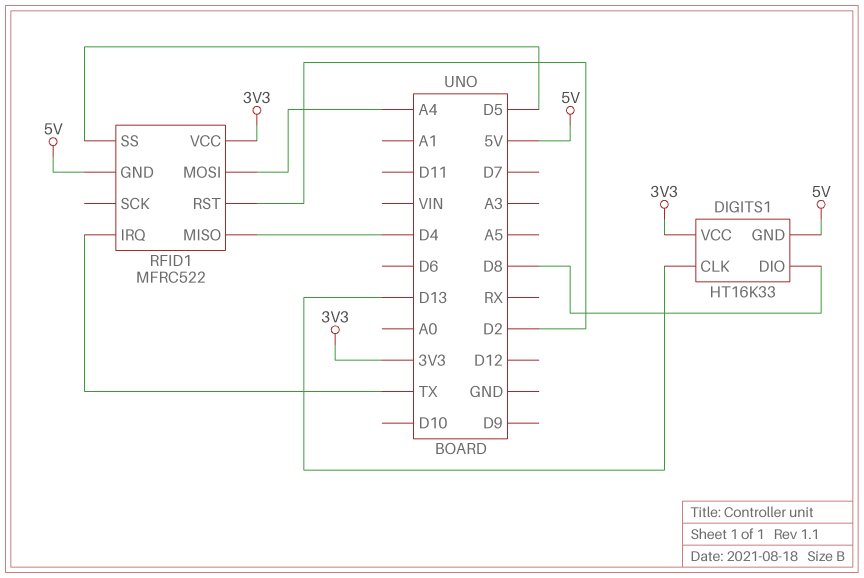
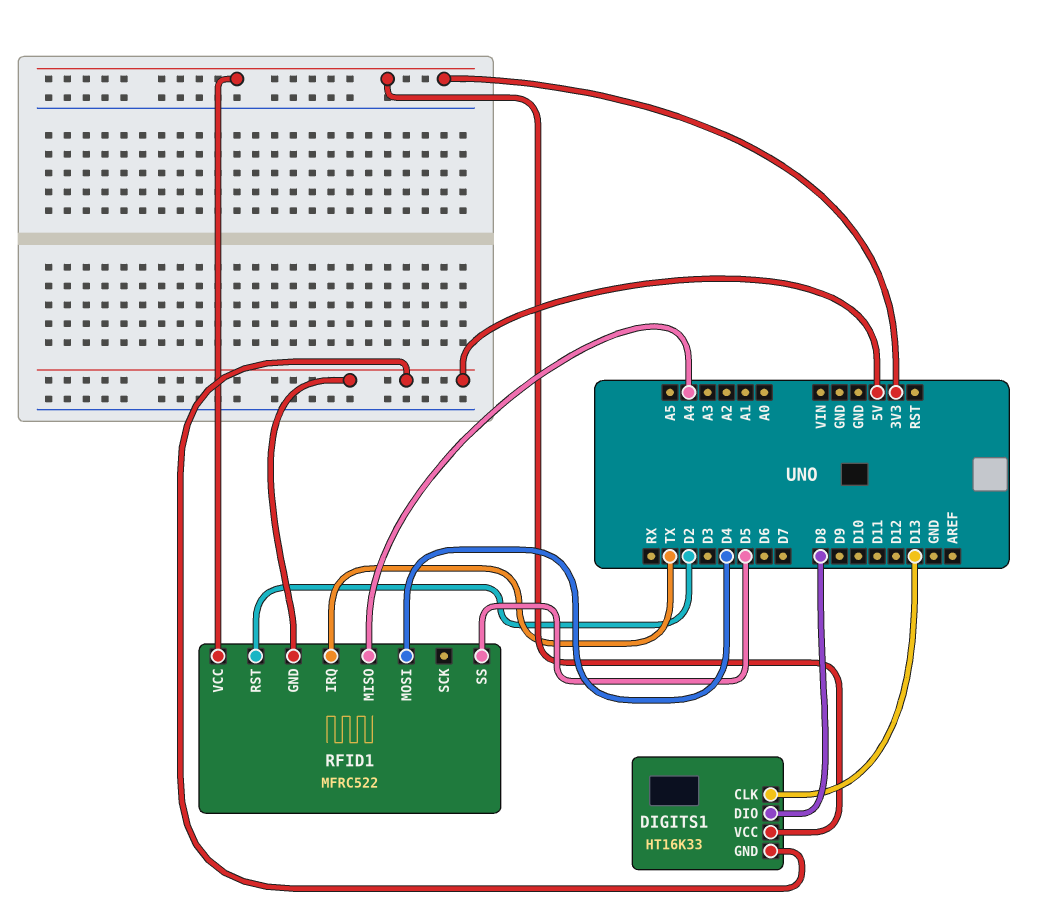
RFID1 pin MISO: D4 -> A4
RFID1 pin MOSI: A4 -> D4

